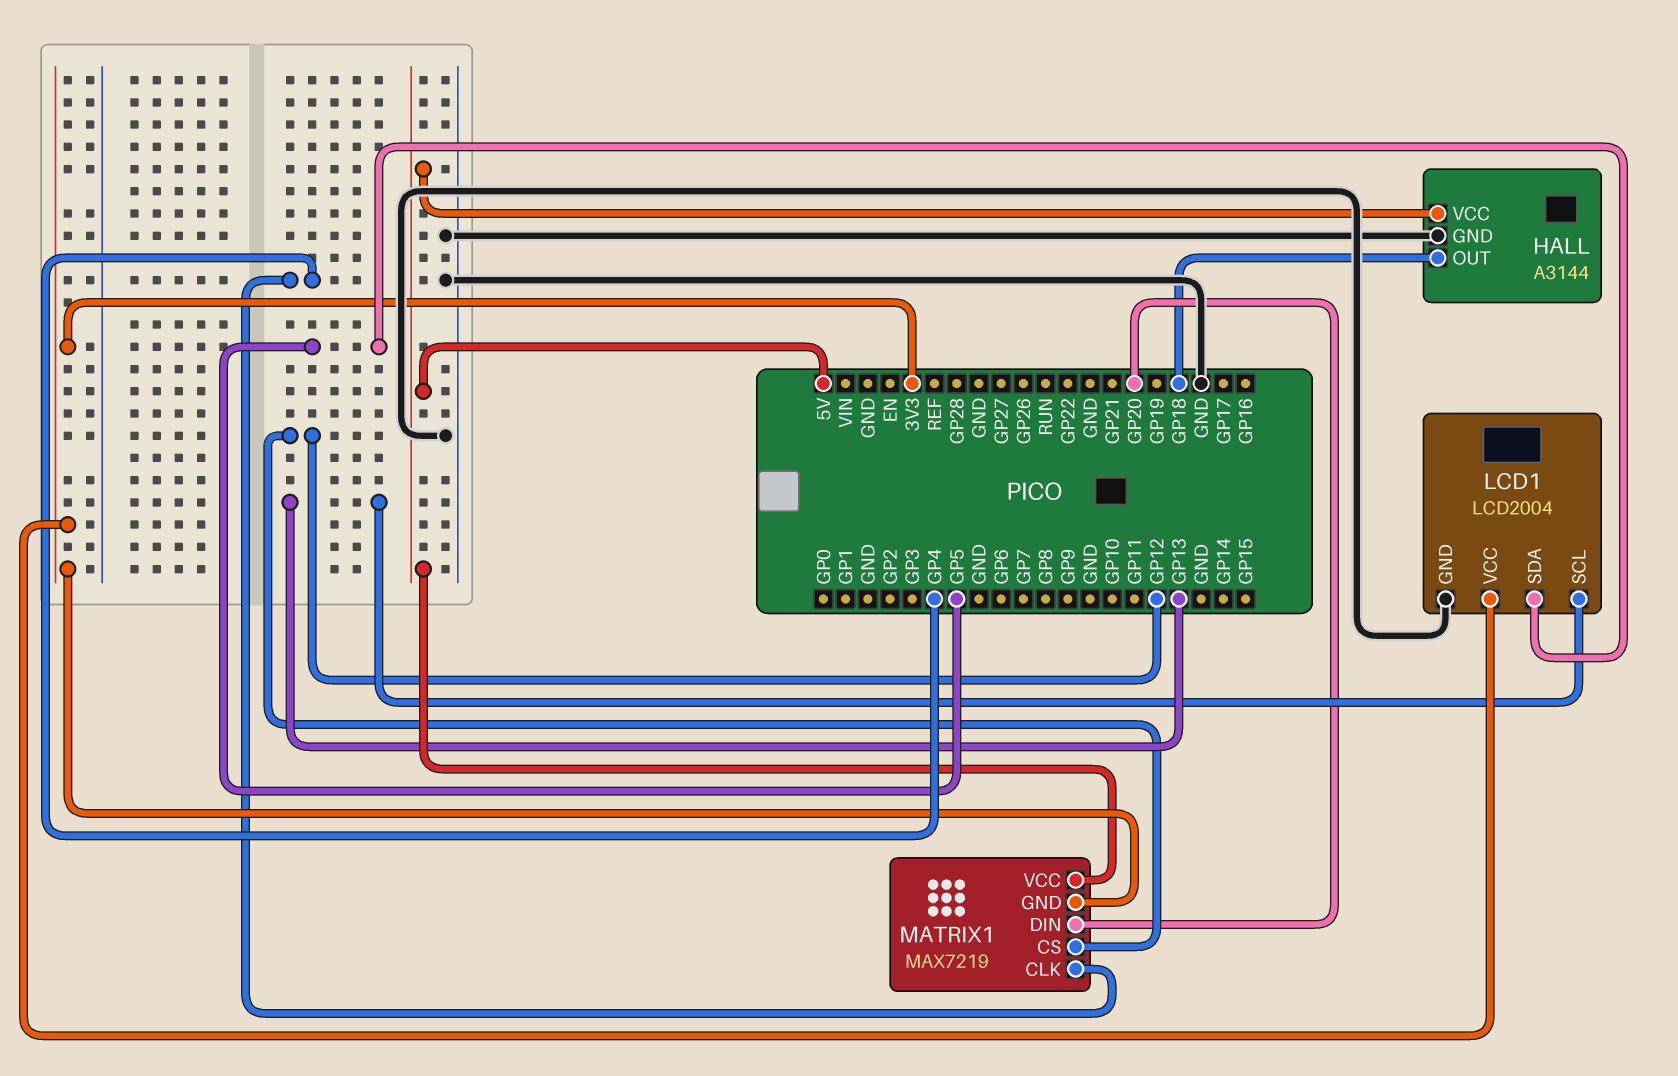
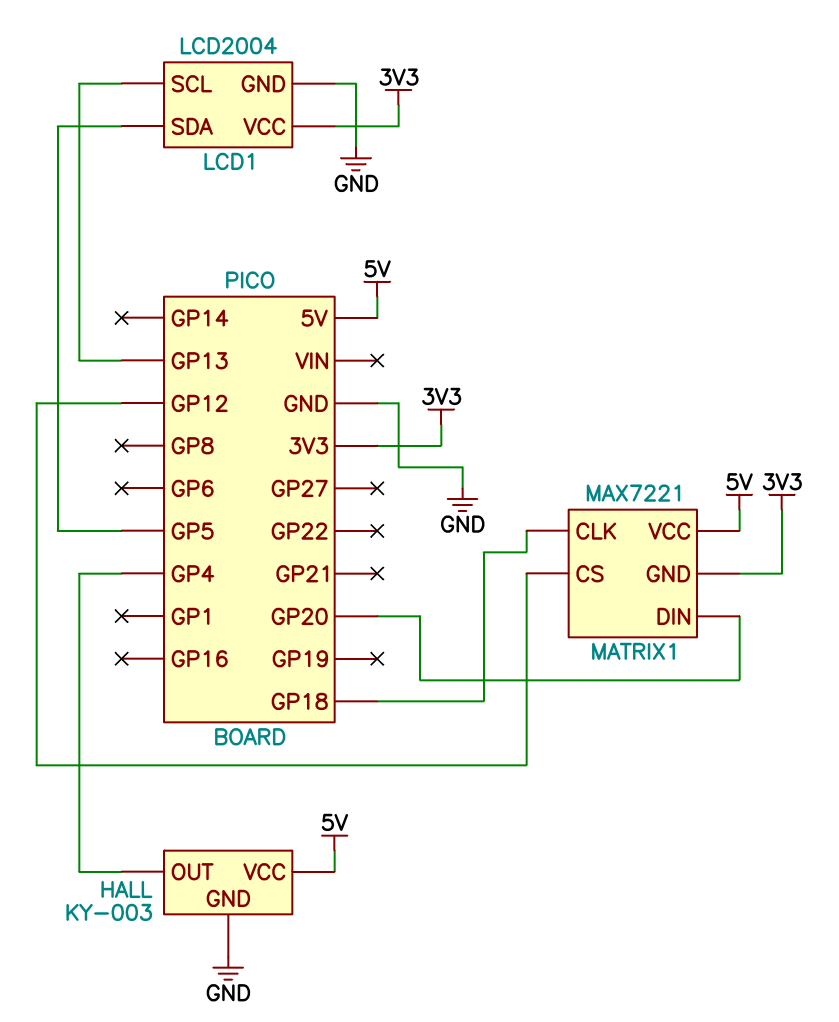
HALL: A3144 -> KY-003
HALL pin OUT: GP18 -> GP4
MATRIX1: MAX7219 -> MAX7221
MATRIX1 pin CLK: GP4 -> GP18

